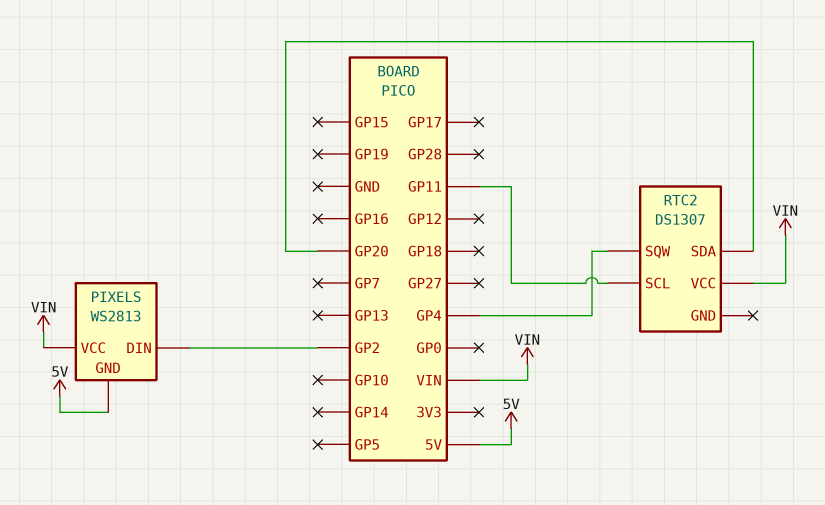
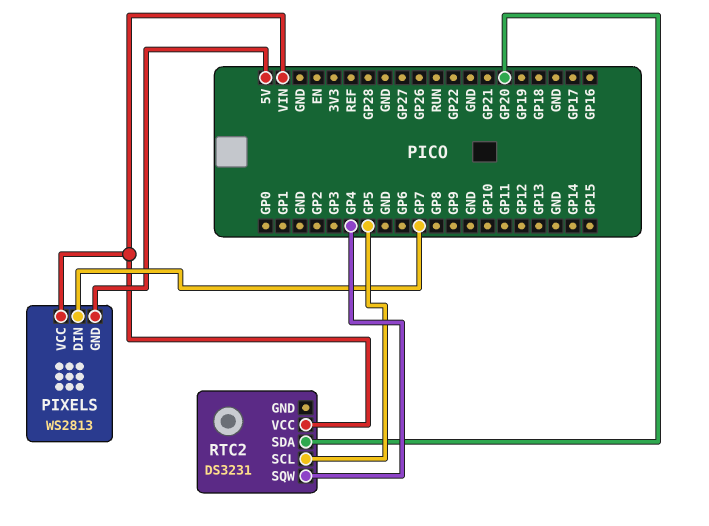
PIXELS pin DIN: GP2 -> GP7
RTC2: DS1307 -> DS3231
RTC2 pin SCL: GP11 -> GP5

